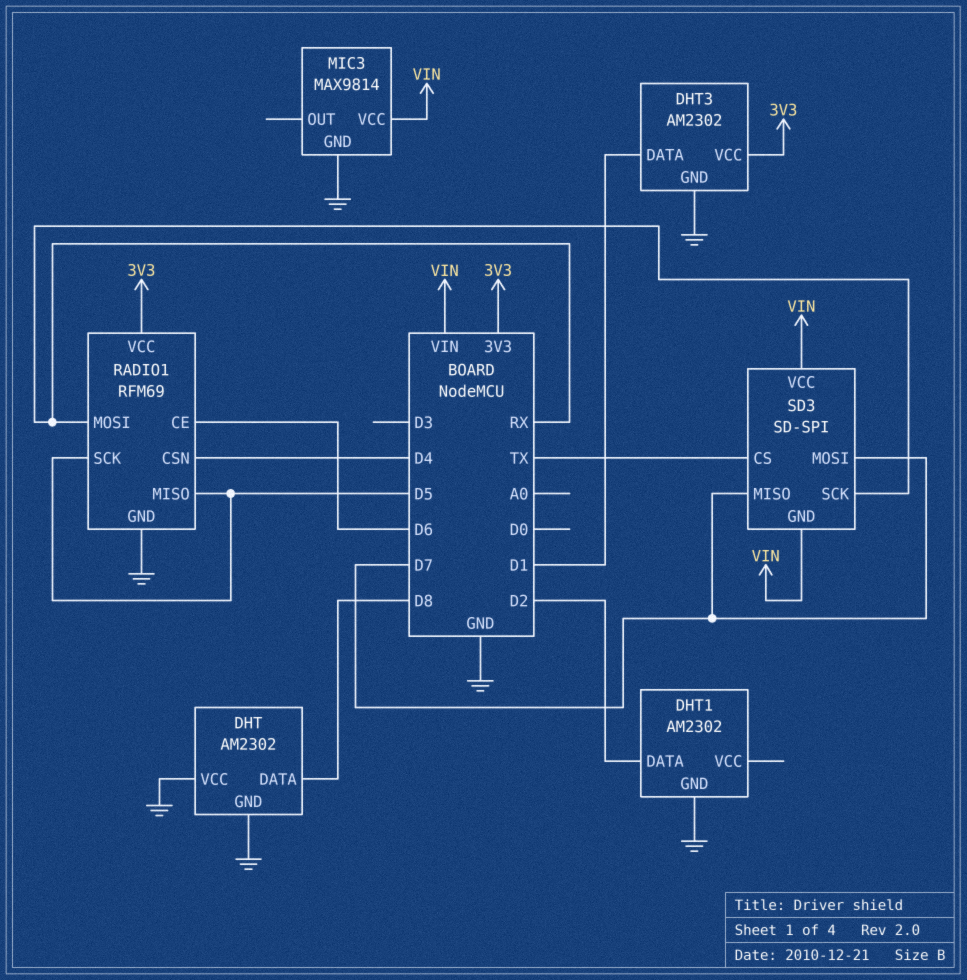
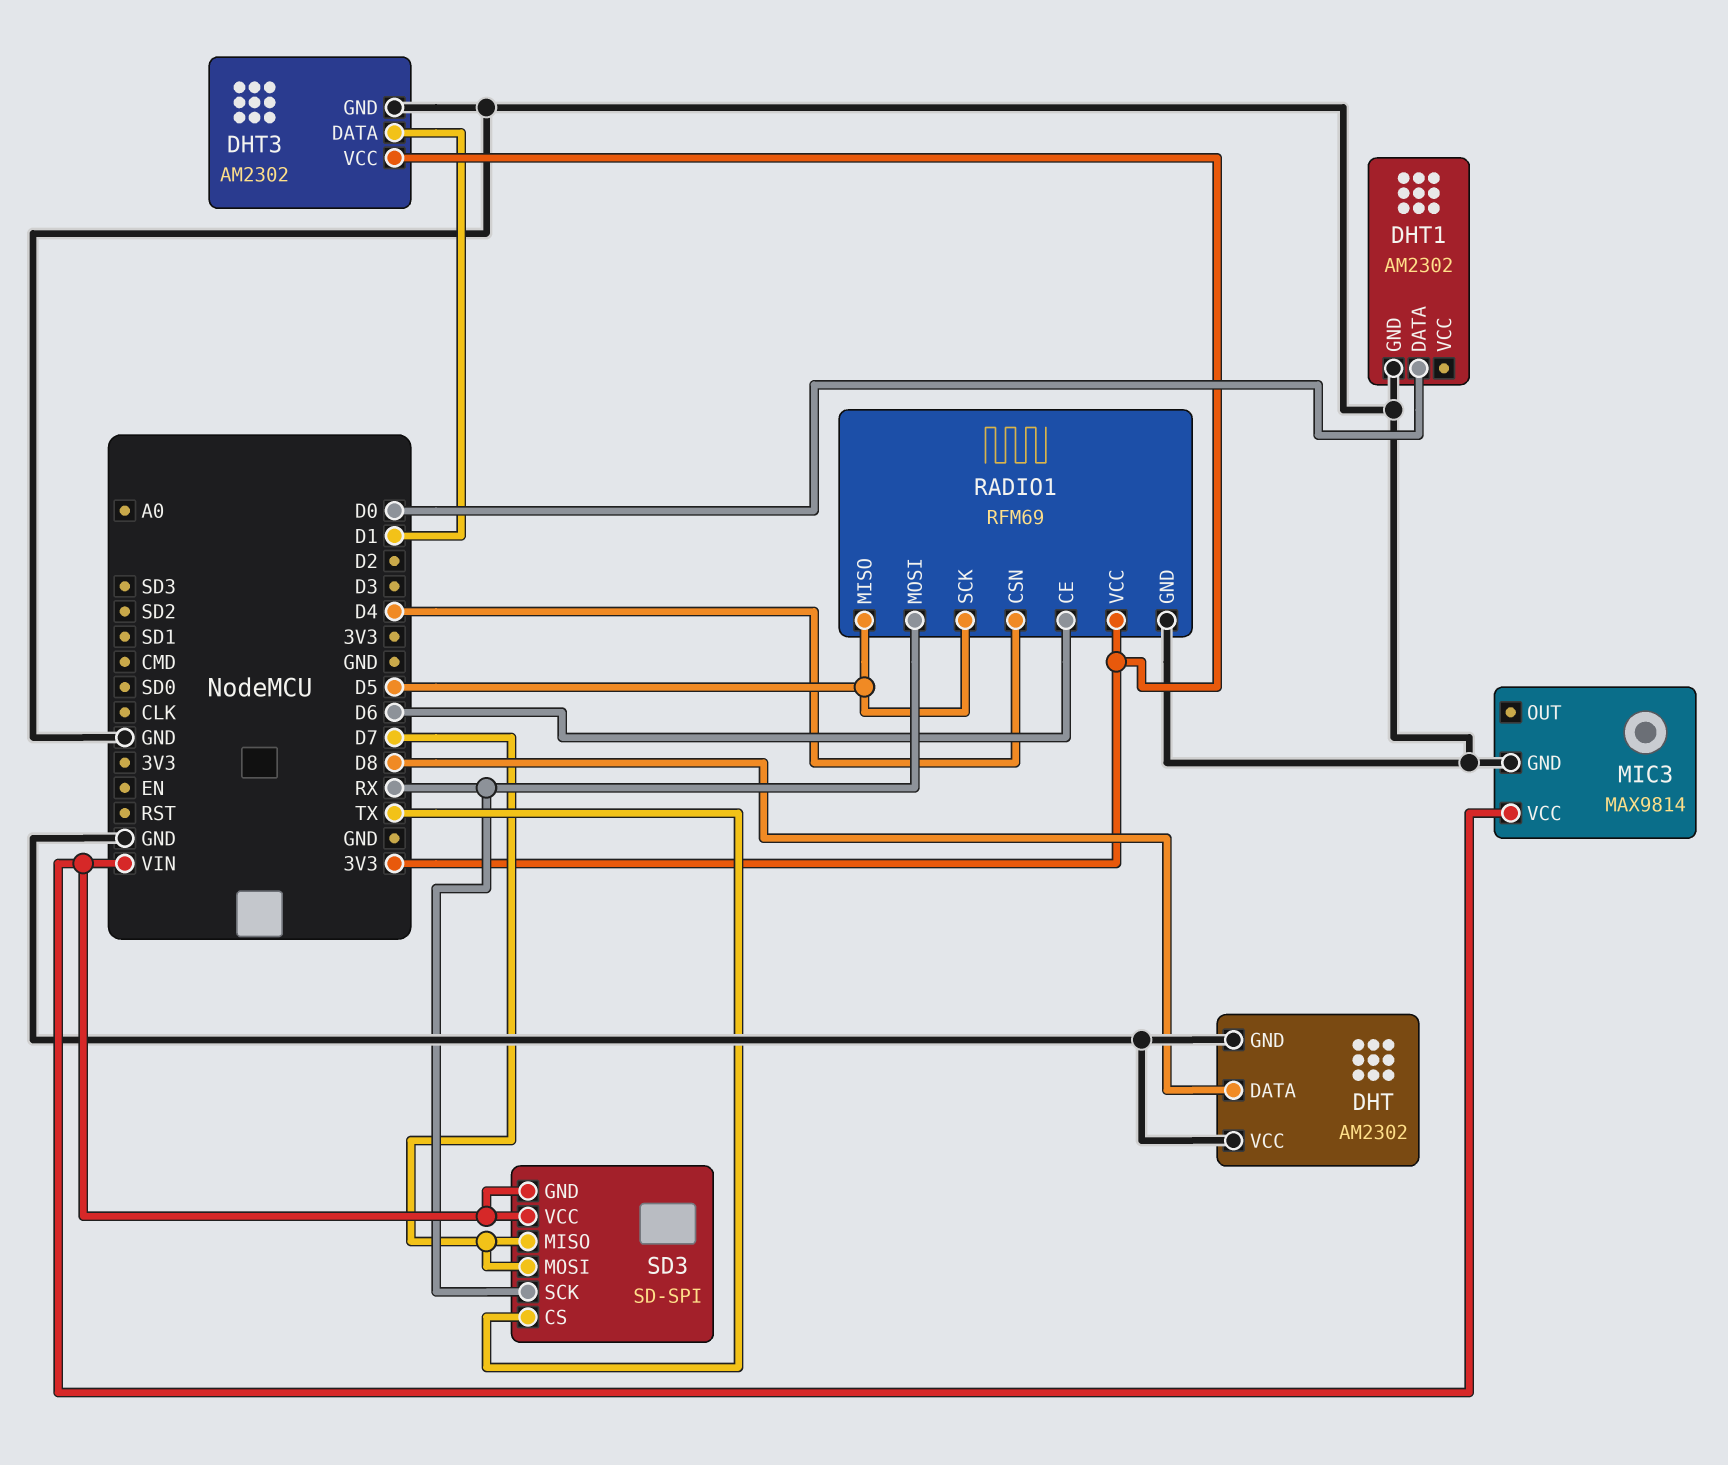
DHT1 pin DATA: D2 -> D0

